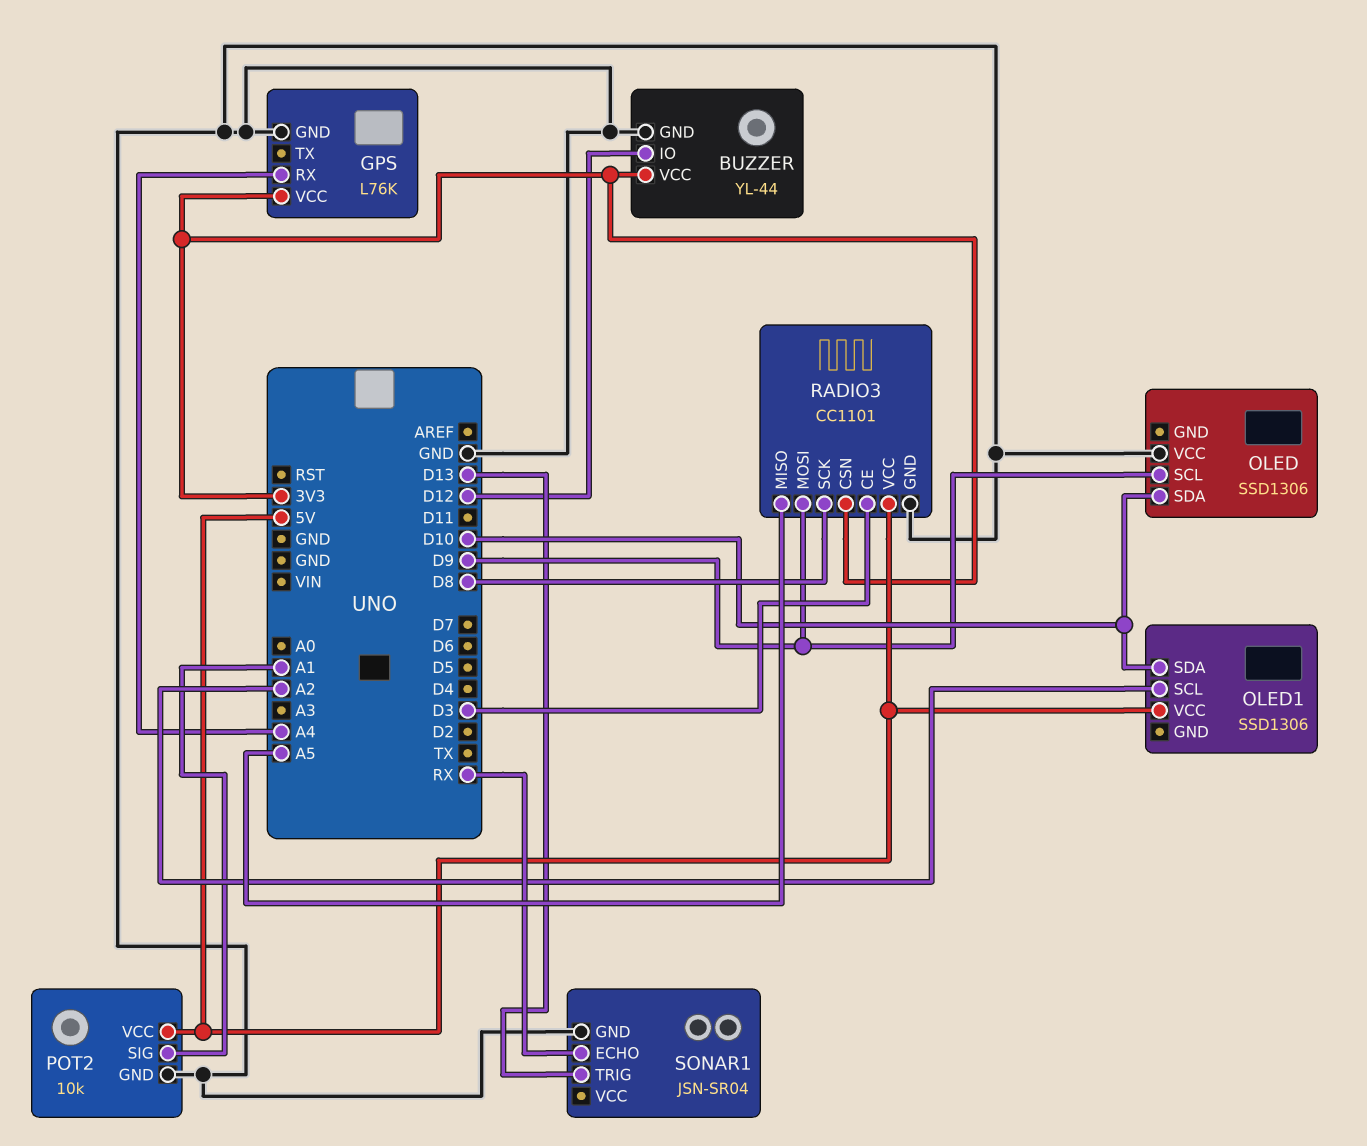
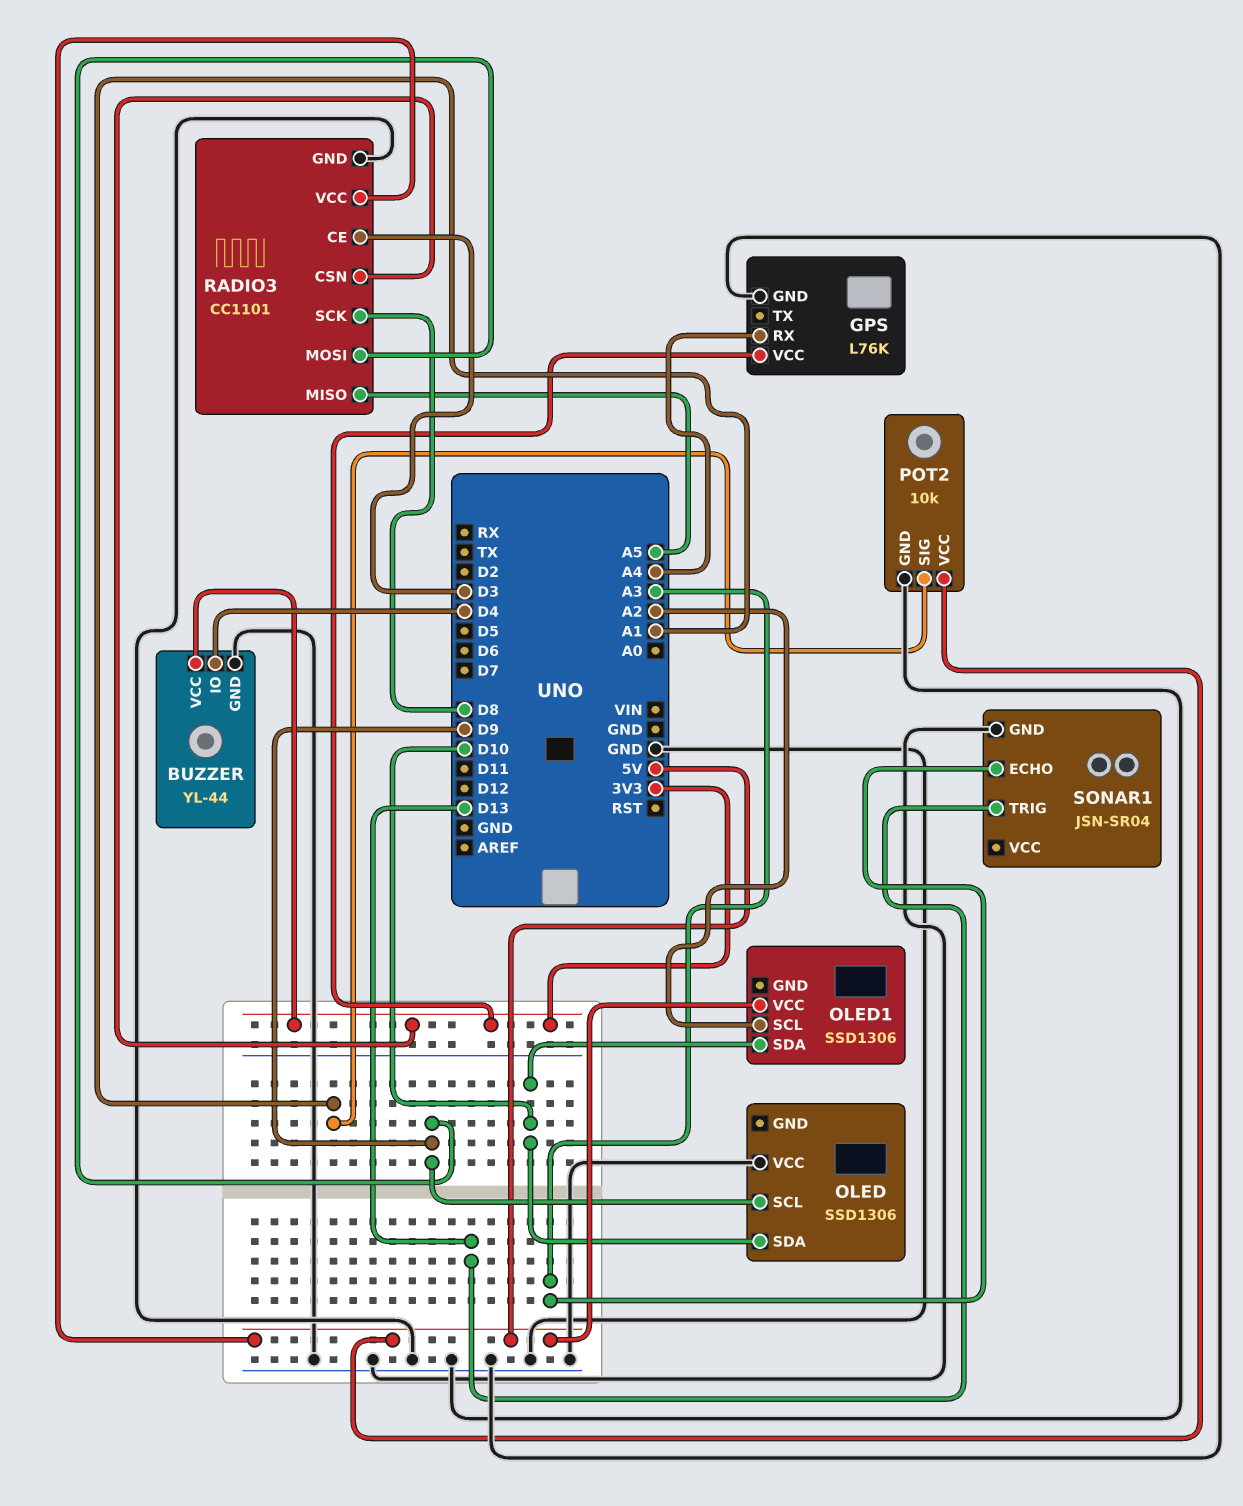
BUZZER pin IO: D12 -> D4
SONAR1 pin ECHO: RX -> A3

